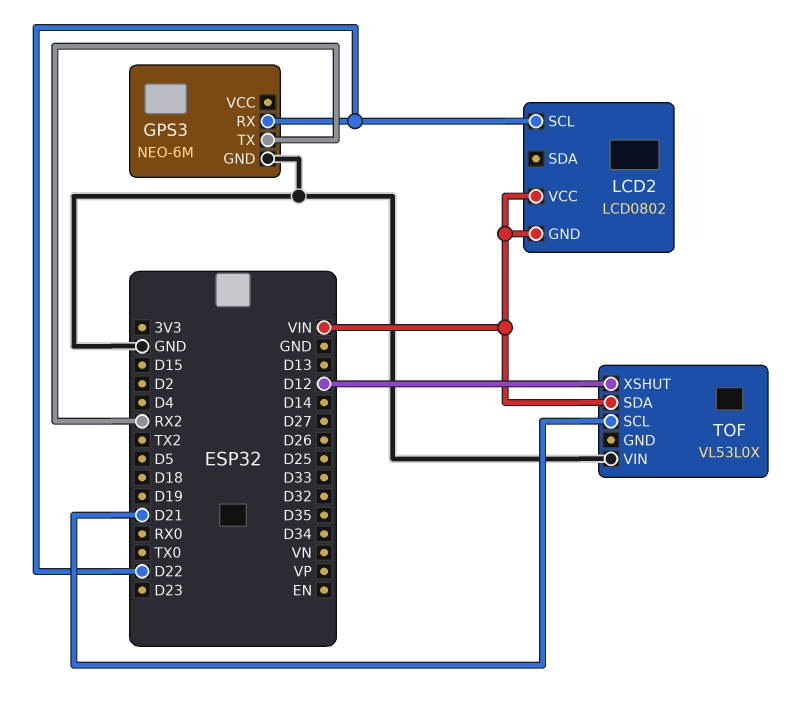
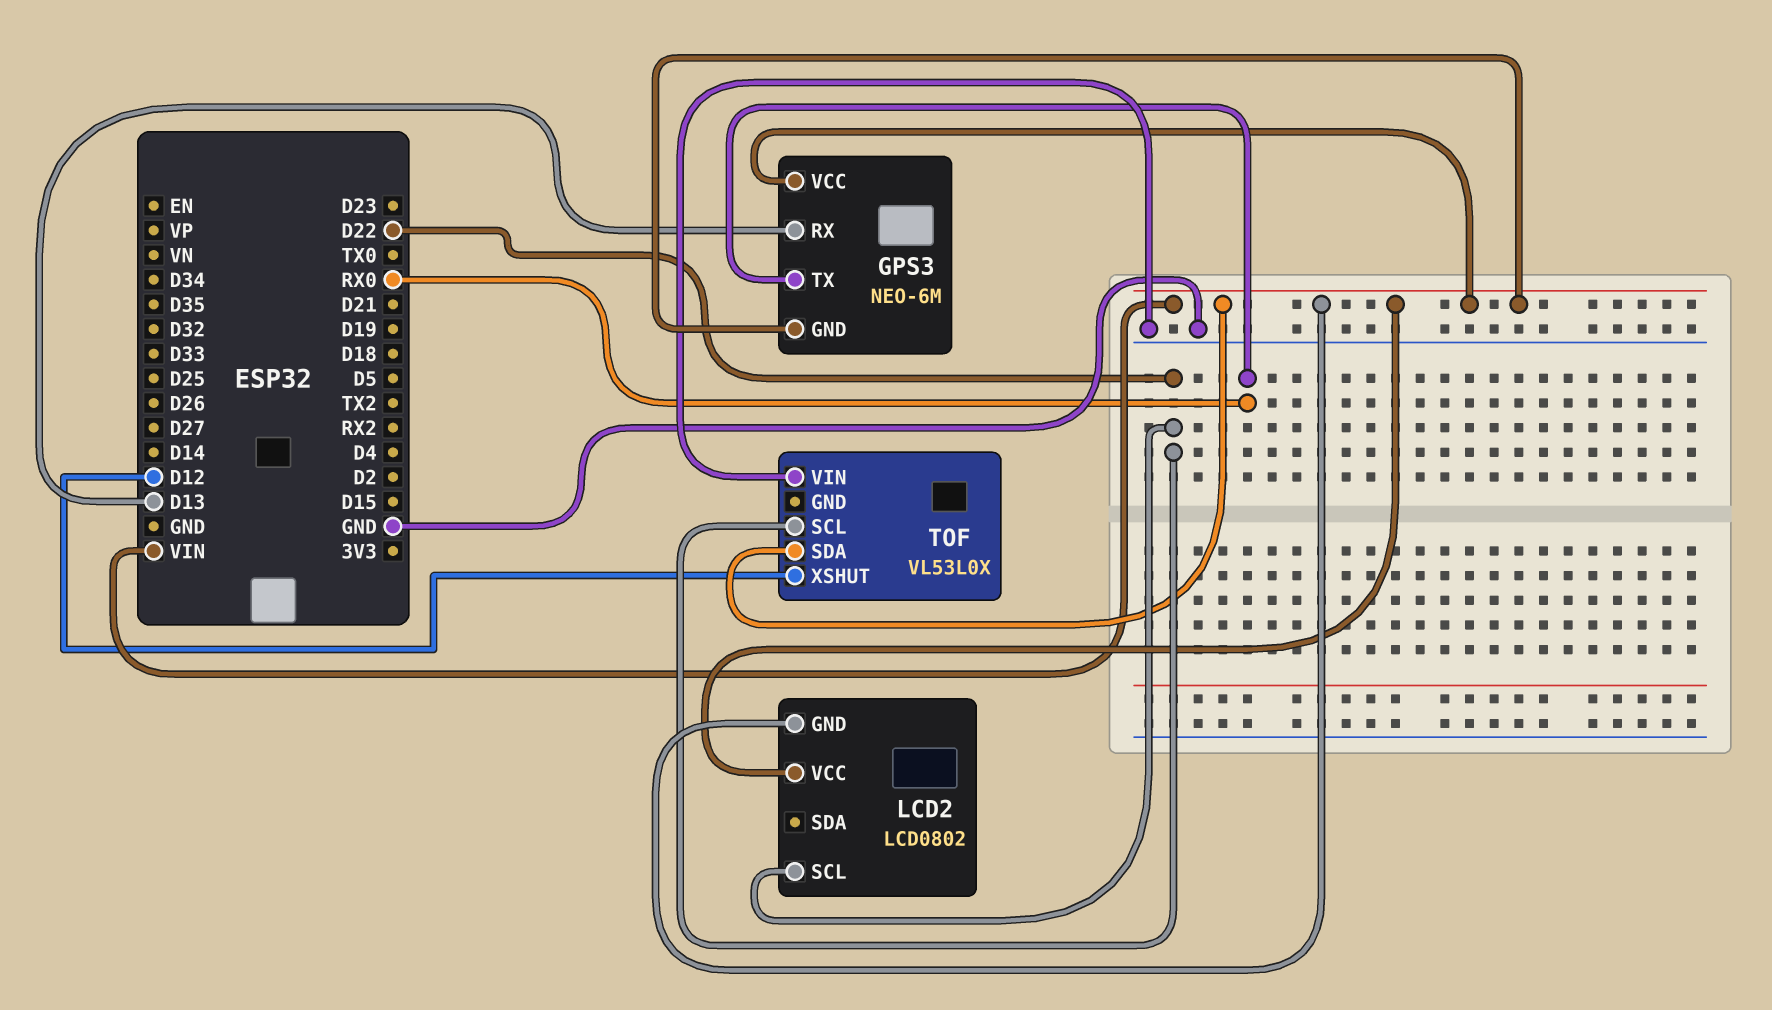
GPS3 pin GND: GND -> VIN
GPS3 pin RX: D22 -> D13
GPS3 pin TX: RX2 -> RX0
GPS3 pin VCC: none -> VIN
TOF pin SCL: D21 -> D22

